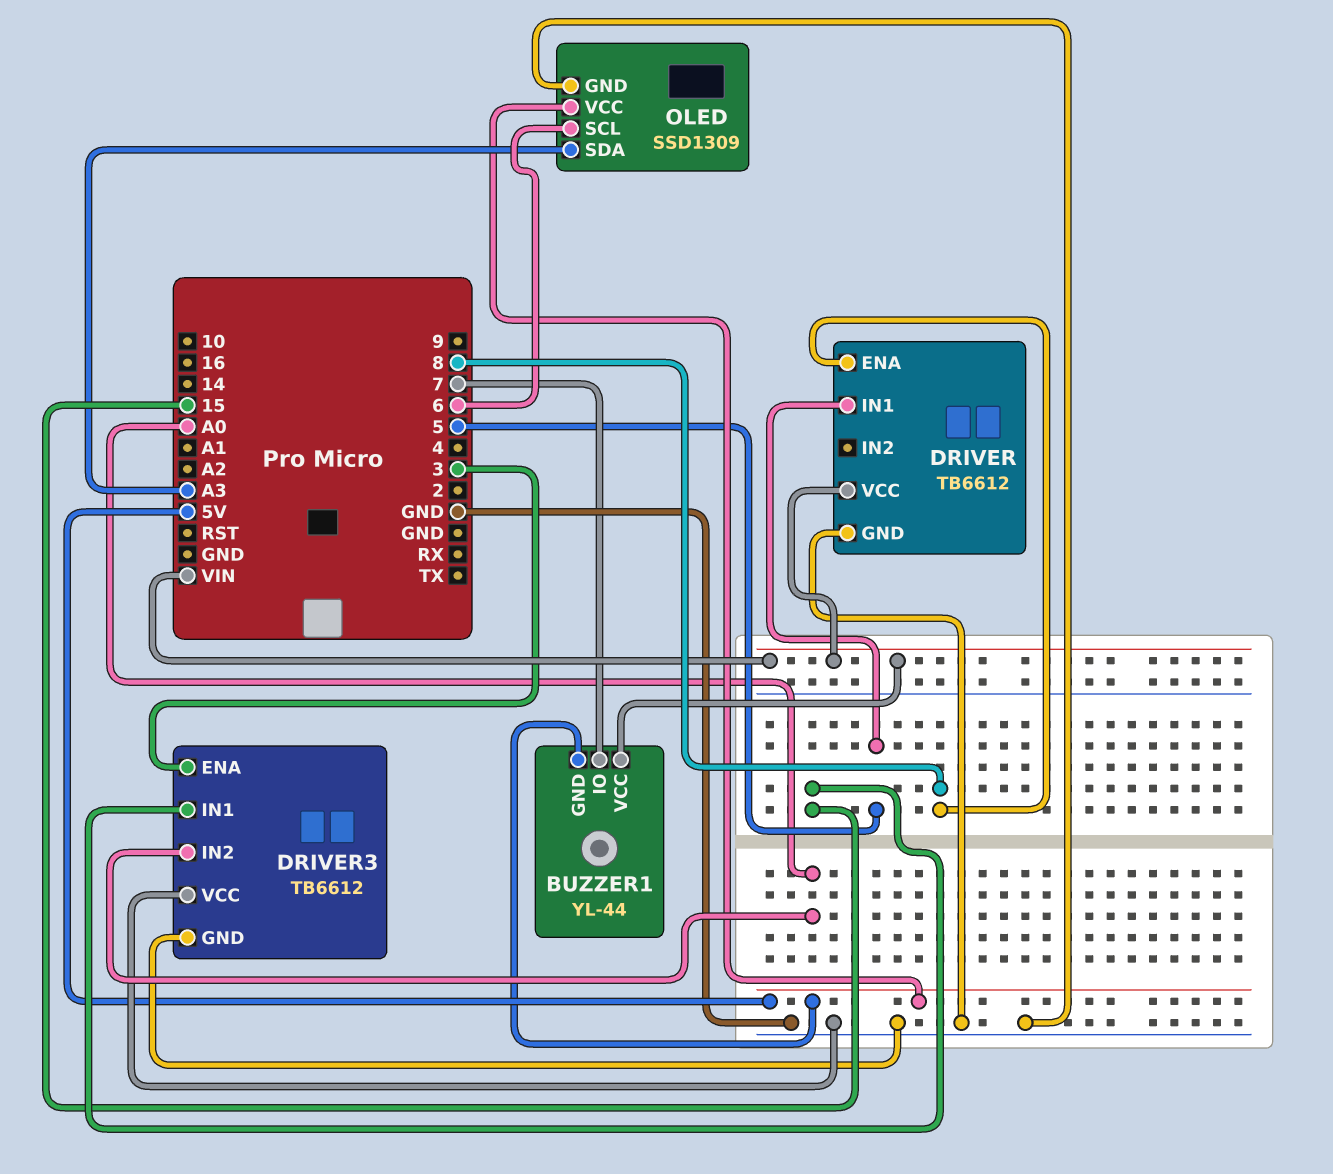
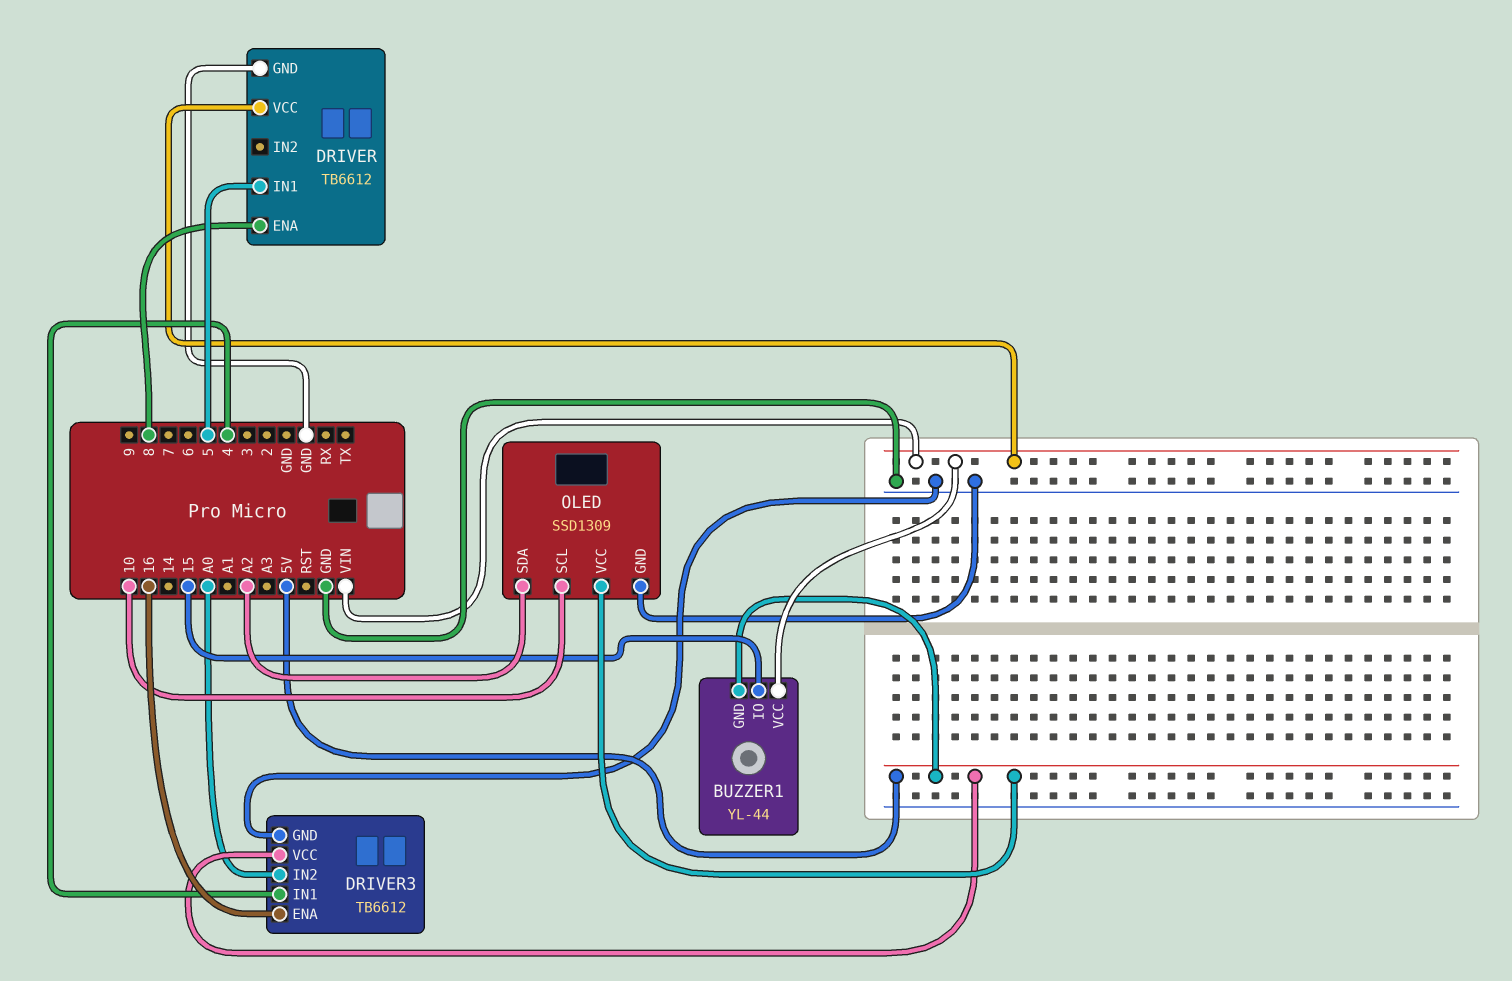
BUZZER1 pin IO: 7 -> 15
DRIVER3 pin ENA: 3 -> 16
DRIVER3 pin IN1: 15 -> 4
DRIVER3 pin VCC: GND -> 5V
OLED pin SCL: 6 -> 10
OLED pin SDA: A3 -> A2

